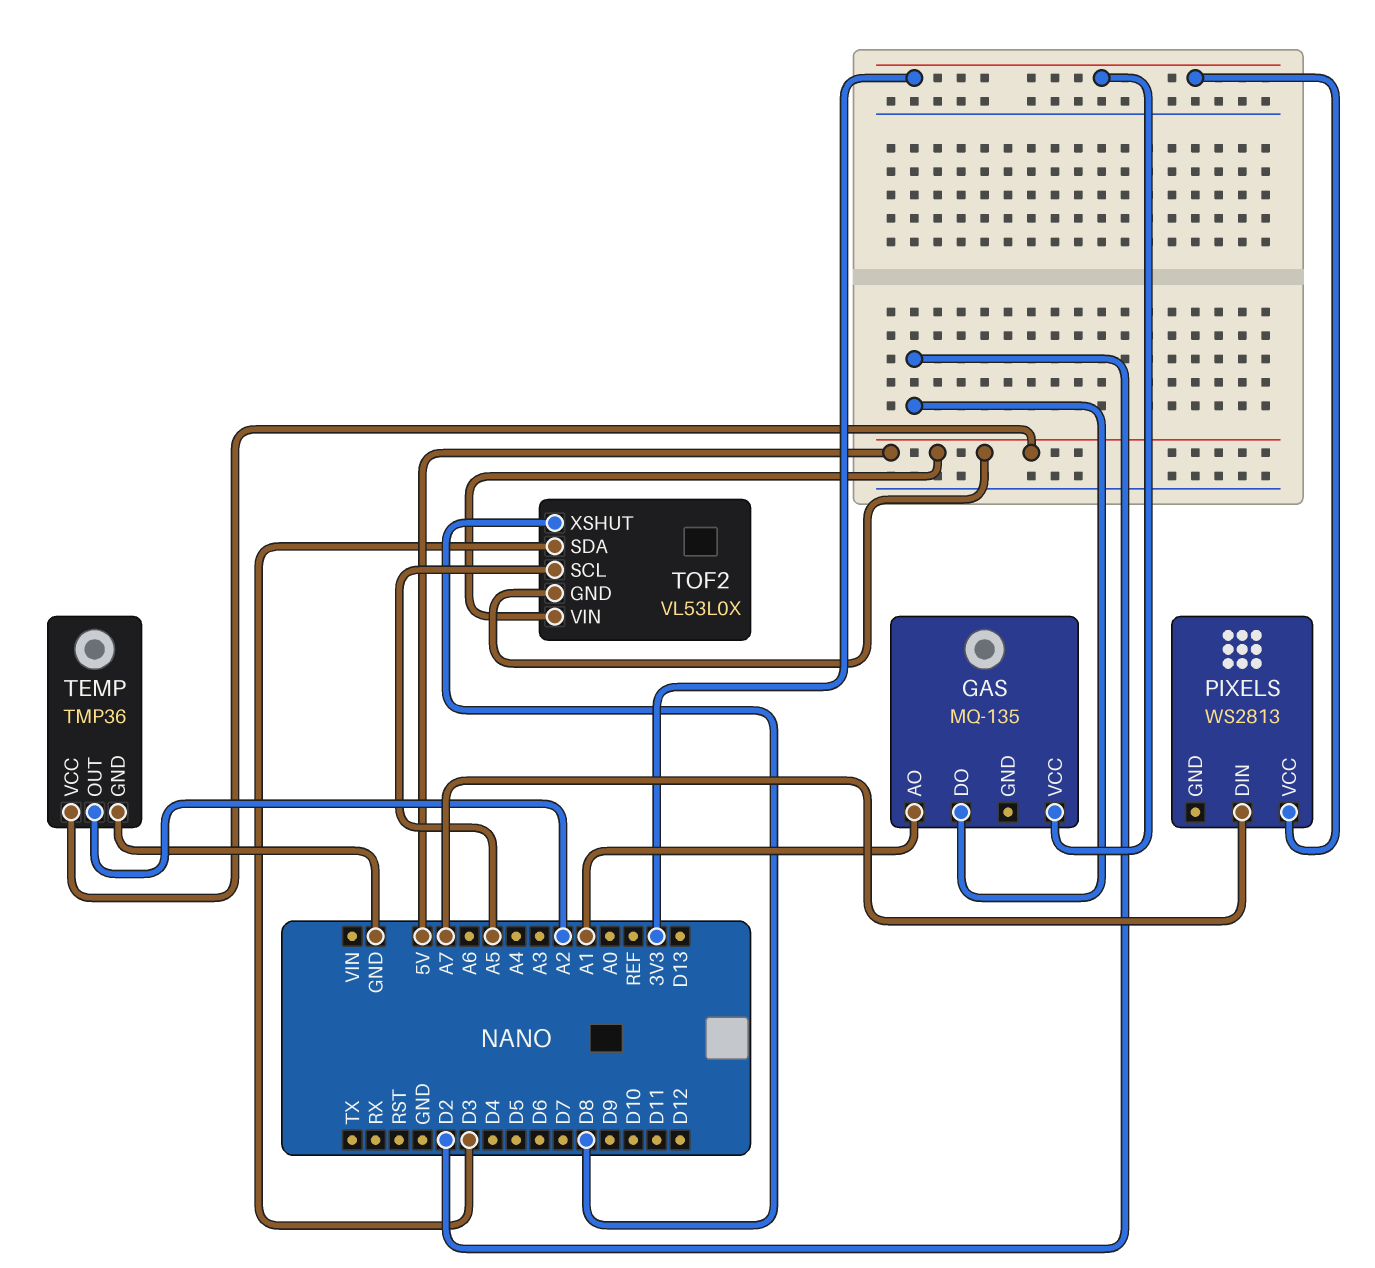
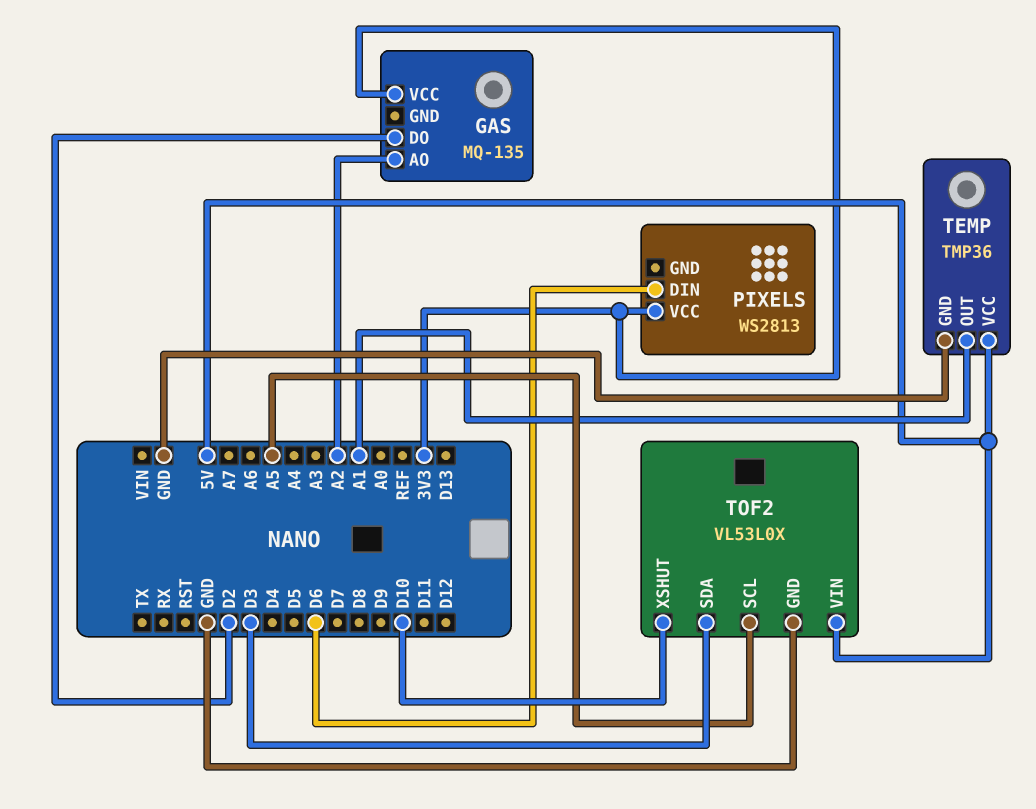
GAS pin AO: A1 -> A2
PIXELS pin DIN: A7 -> D6
TEMP pin OUT: A2 -> A1
TOF2 pin GND: 5V -> GND
TOF2 pin XSHUT: D8 -> D10

